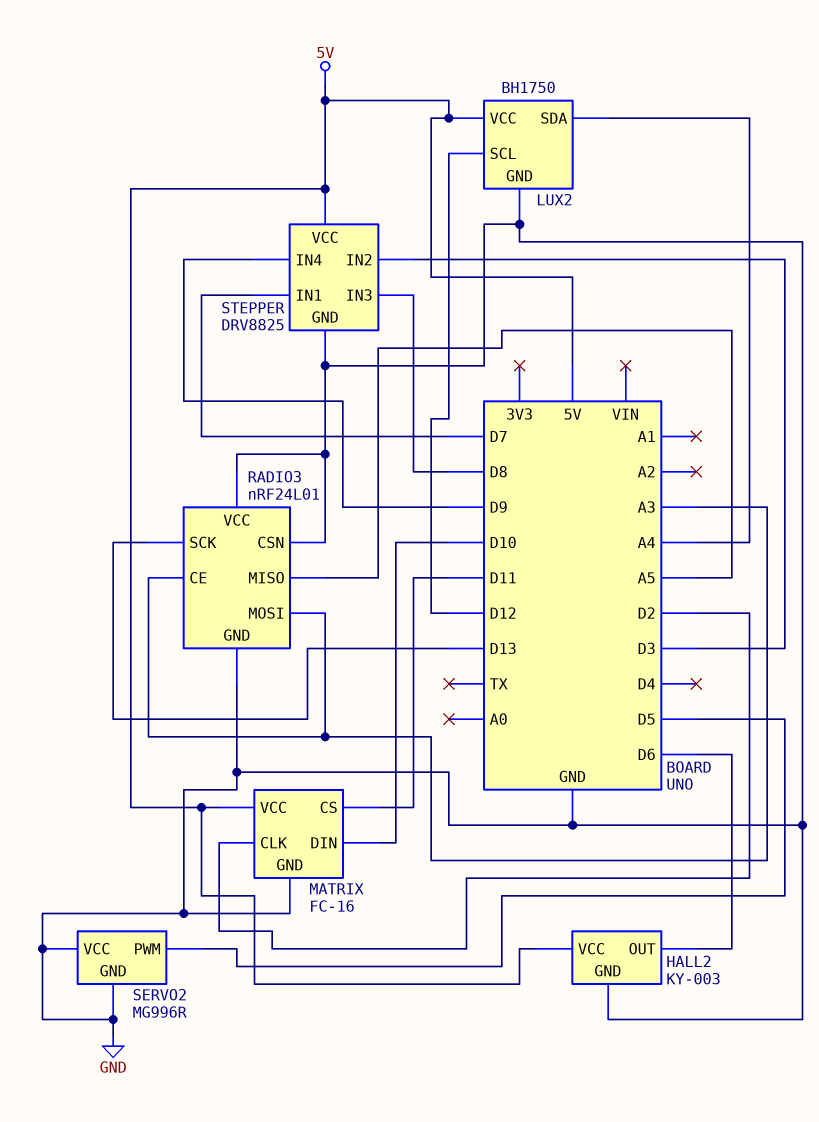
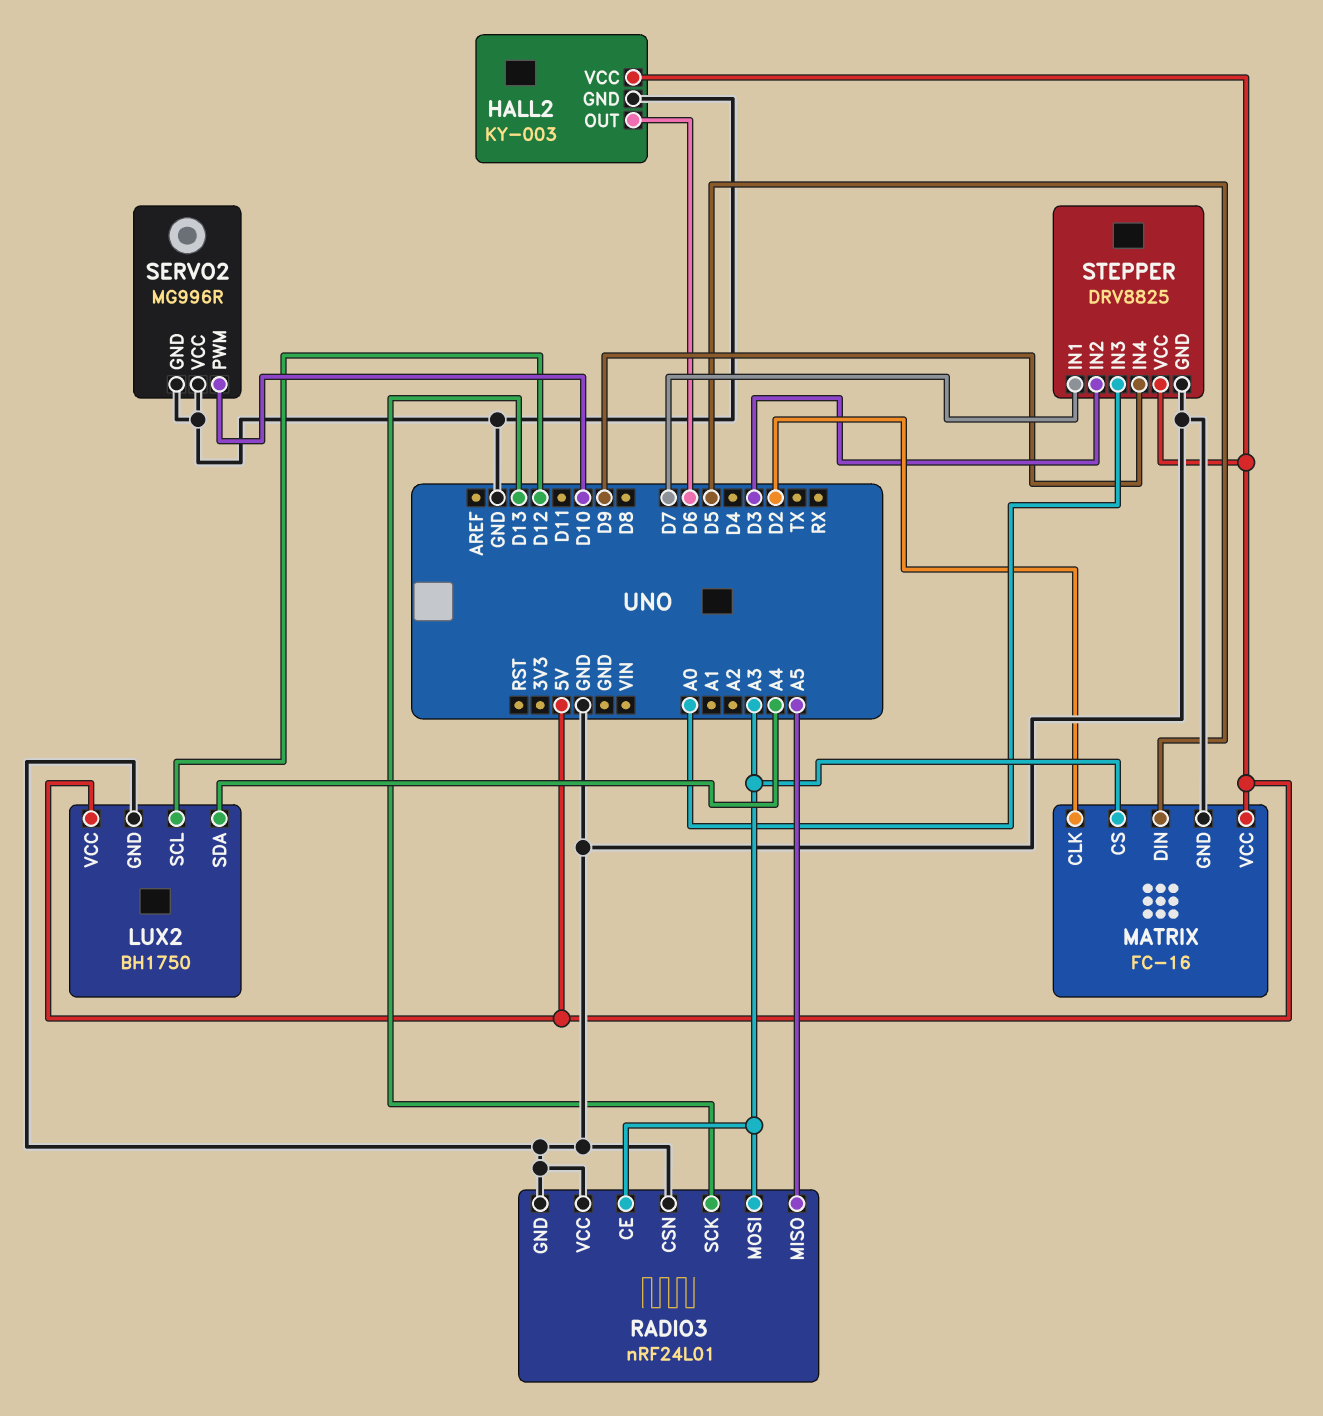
MATRIX pin CS: D11 -> A3
MATRIX pin DIN: D10 -> D5
SERVO2 pin PWM: D5 -> D10
STEPPER pin IN3: D8 -> A0

